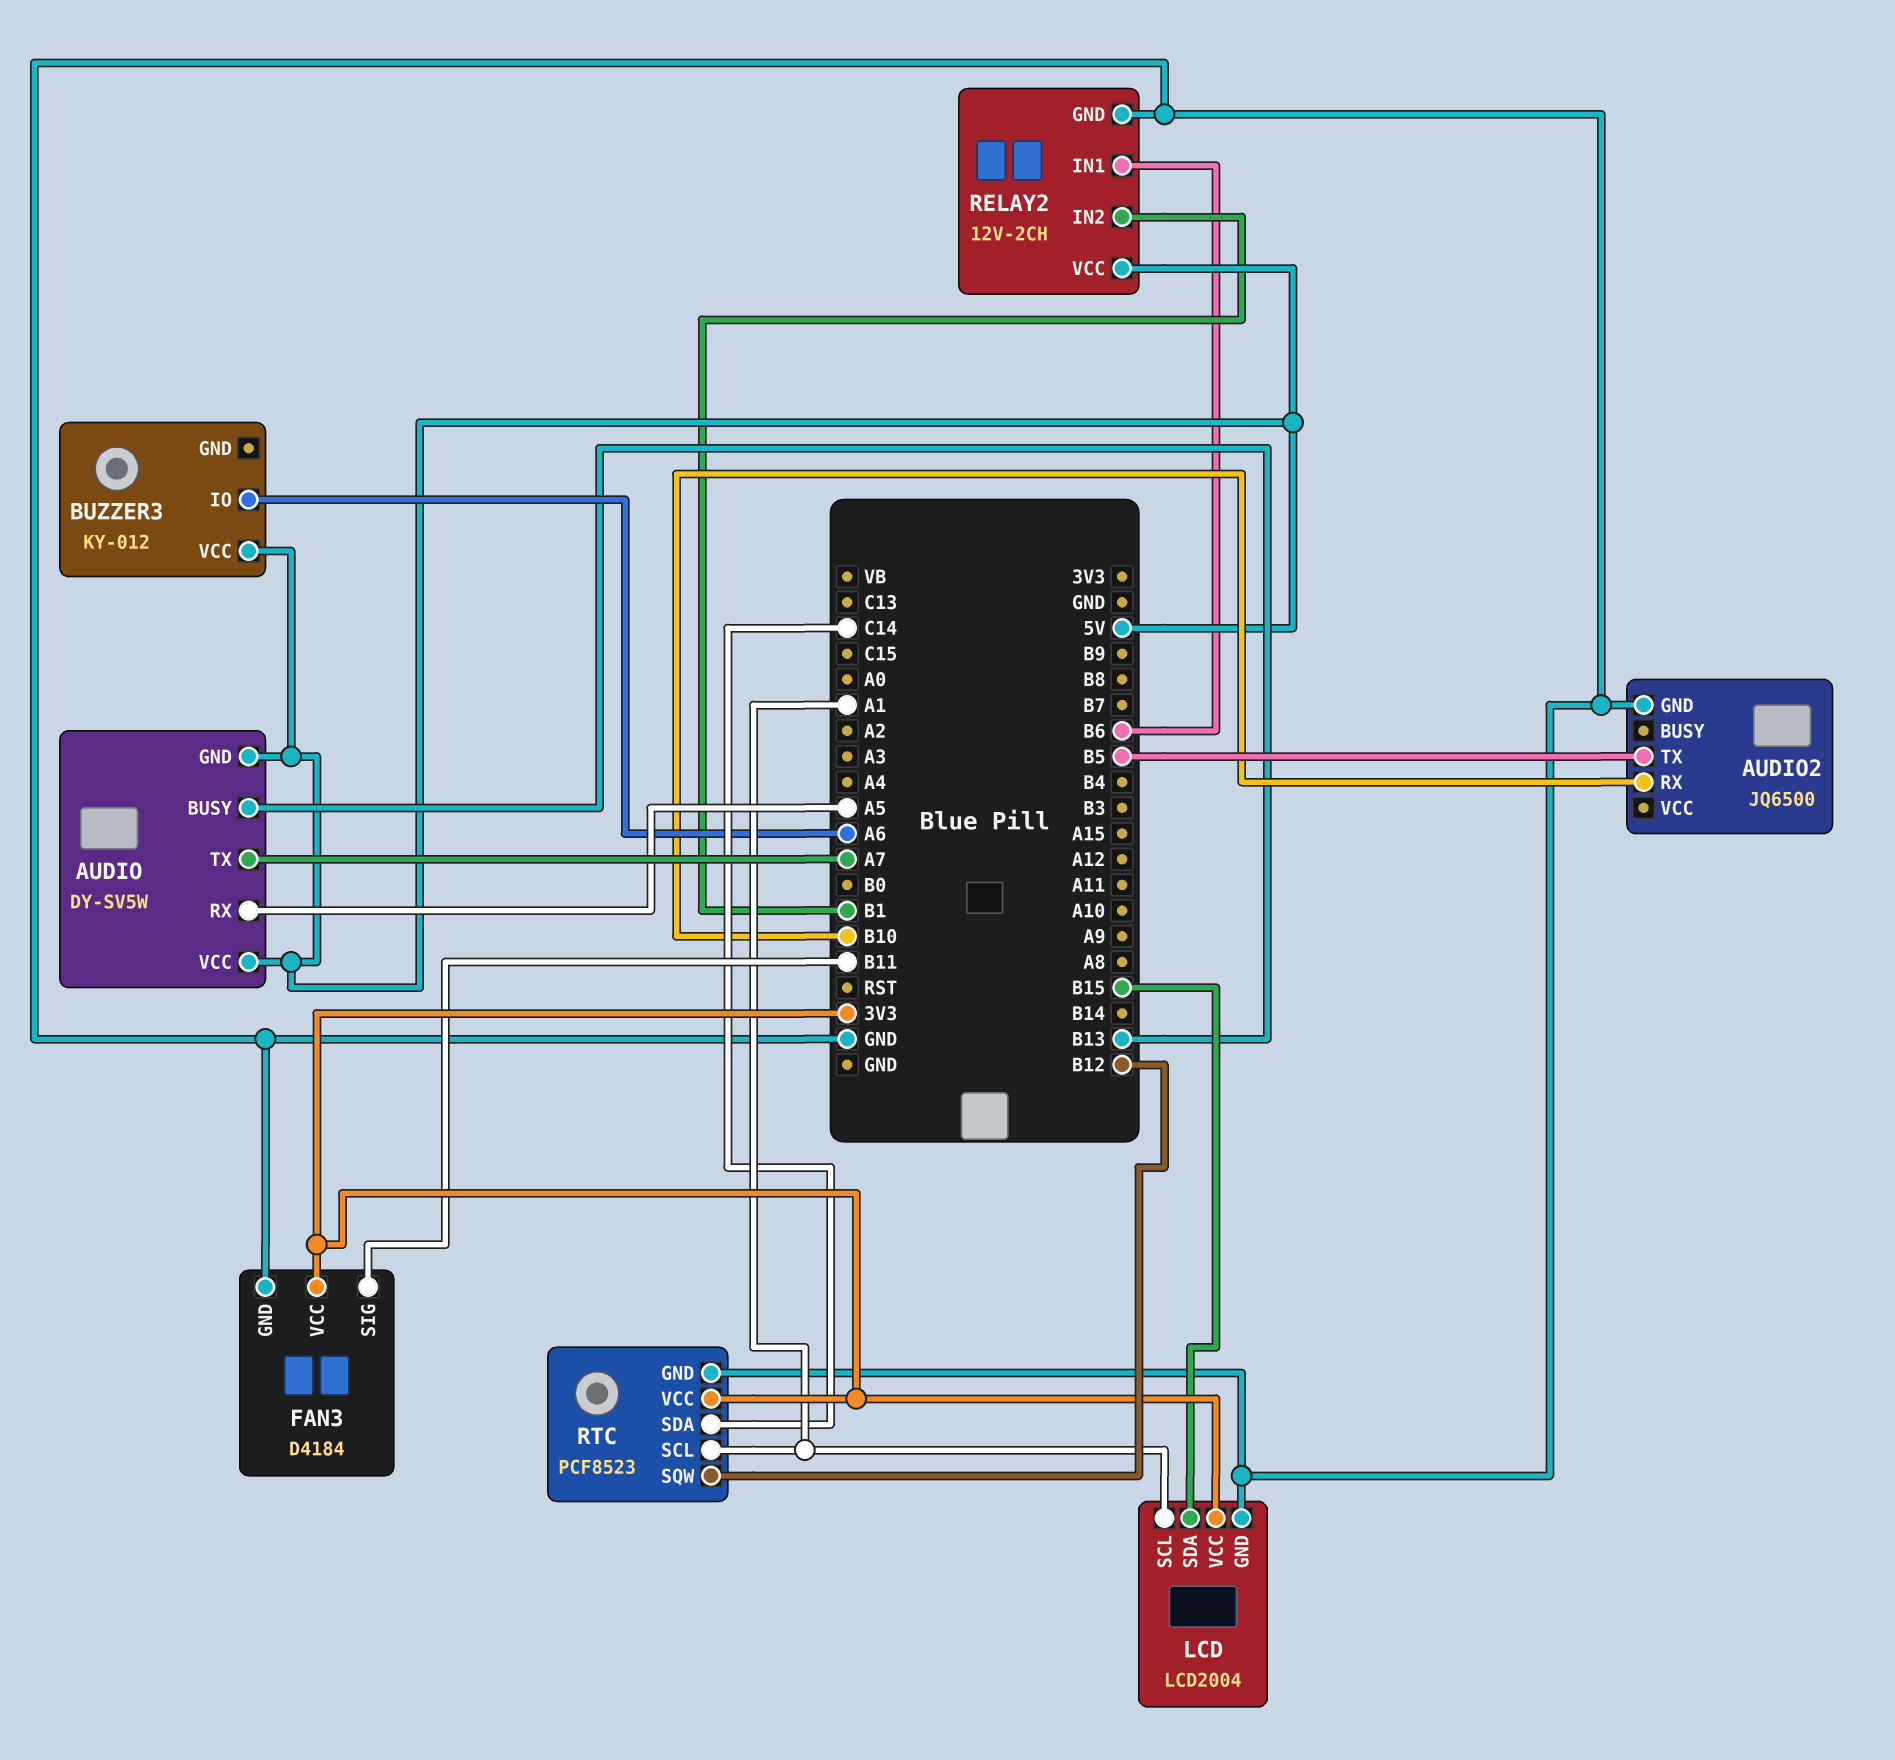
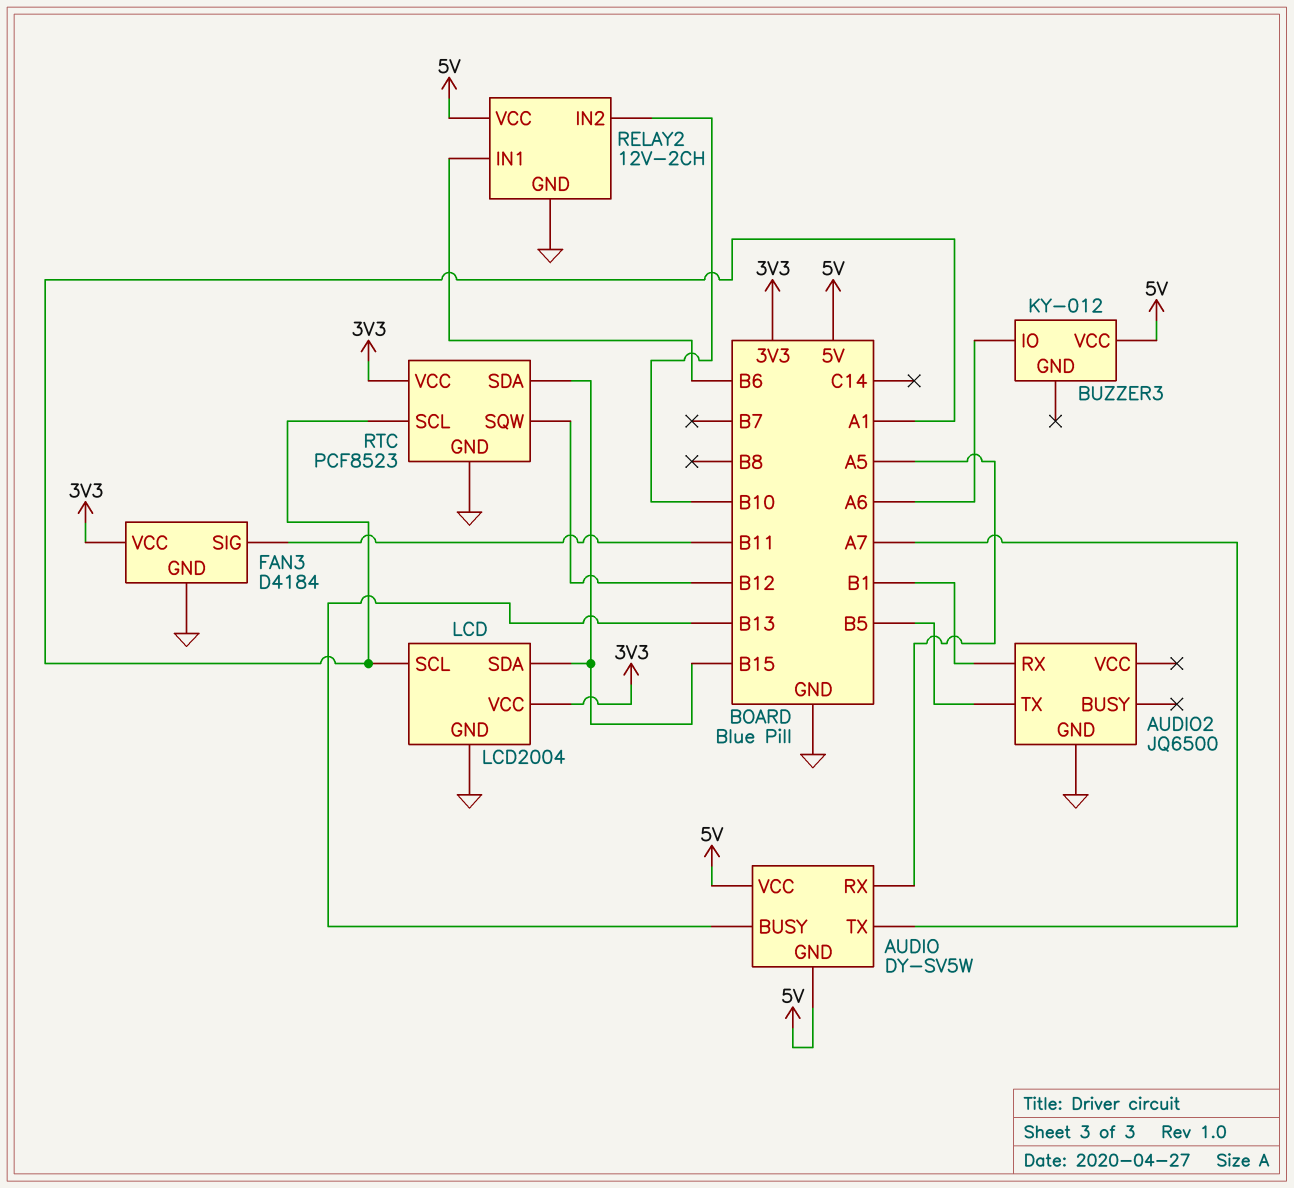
AUDIO2 pin RX: B10 -> B1
RELAY2 pin IN2: B1 -> B10
RTC pin SDA: C14 -> B15

